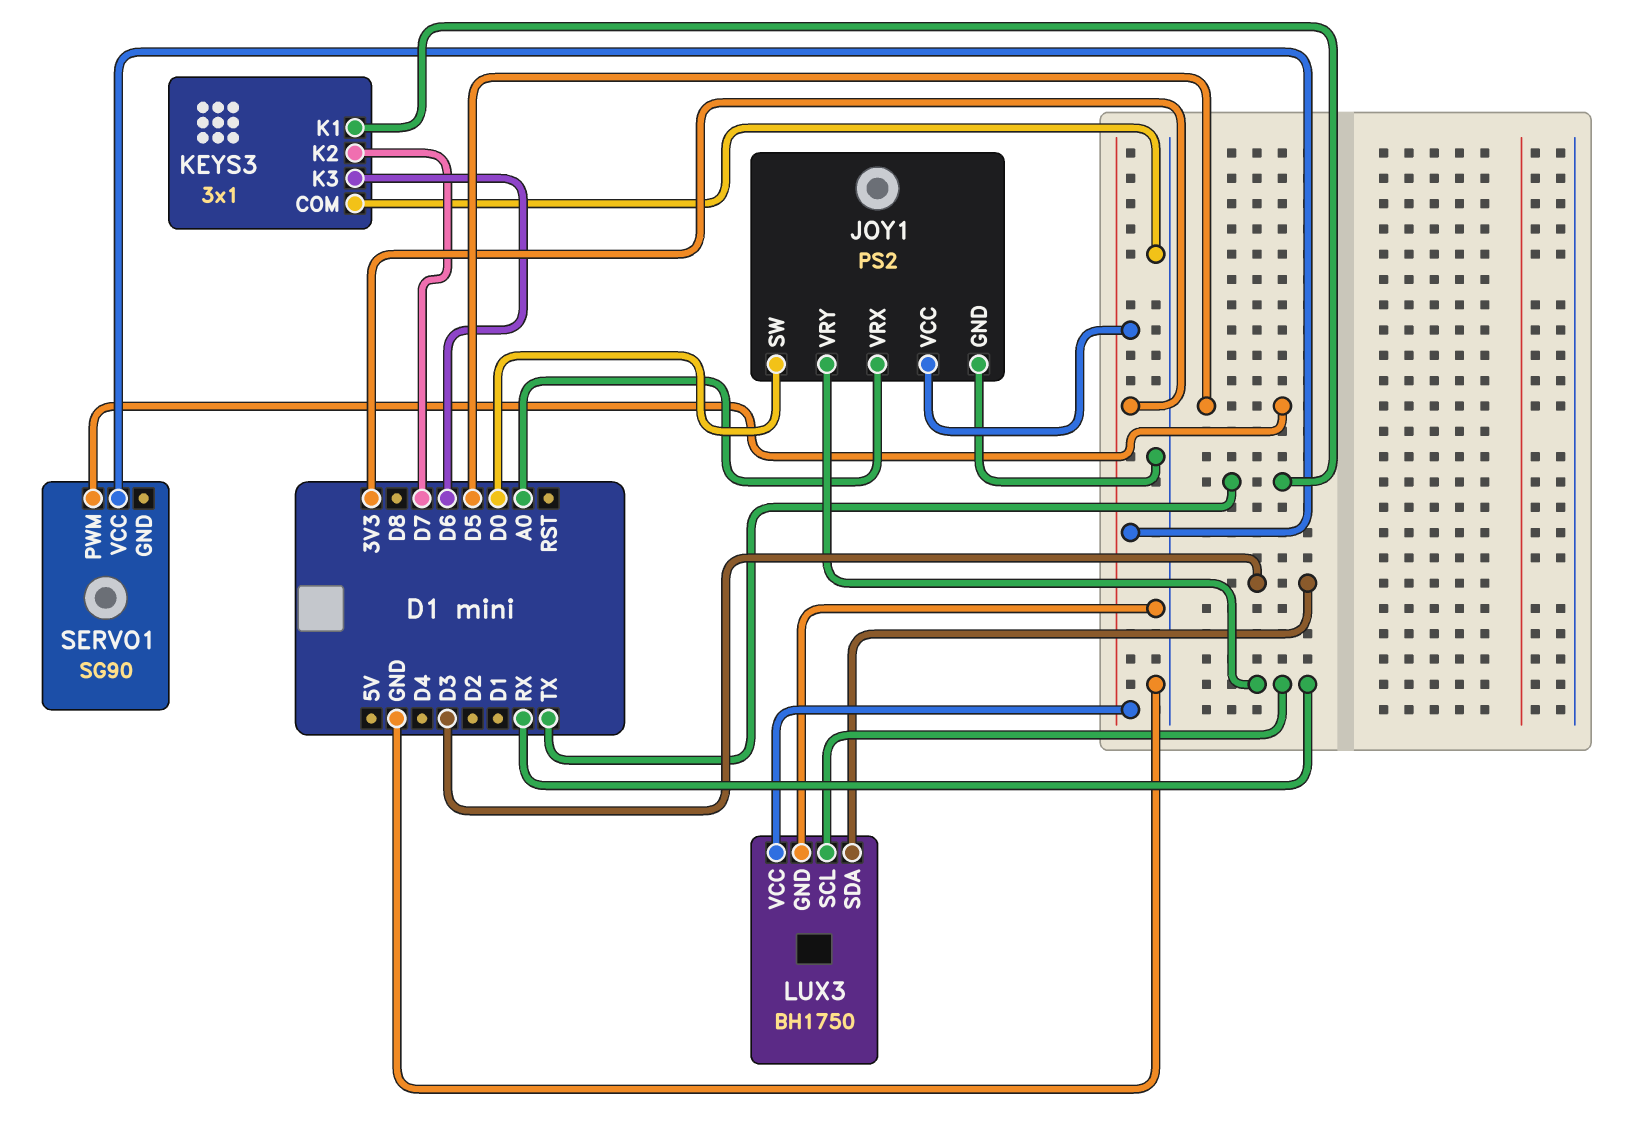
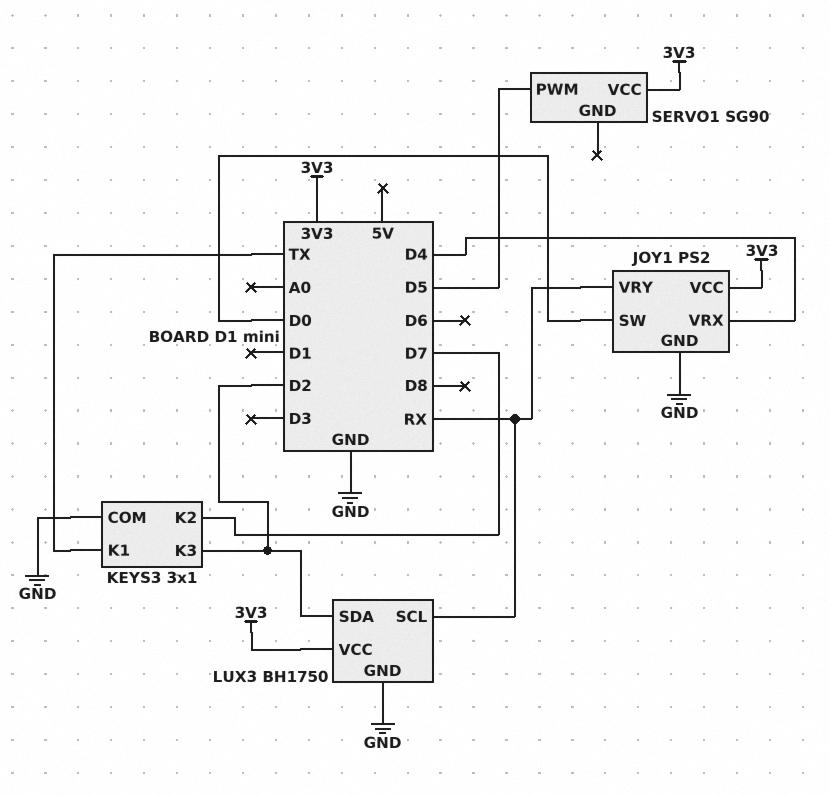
JOY1 pin VRX: A0 -> D4
KEYS3 pin K3: D6 -> D2
LUX3 pin SDA: D3 -> D2

